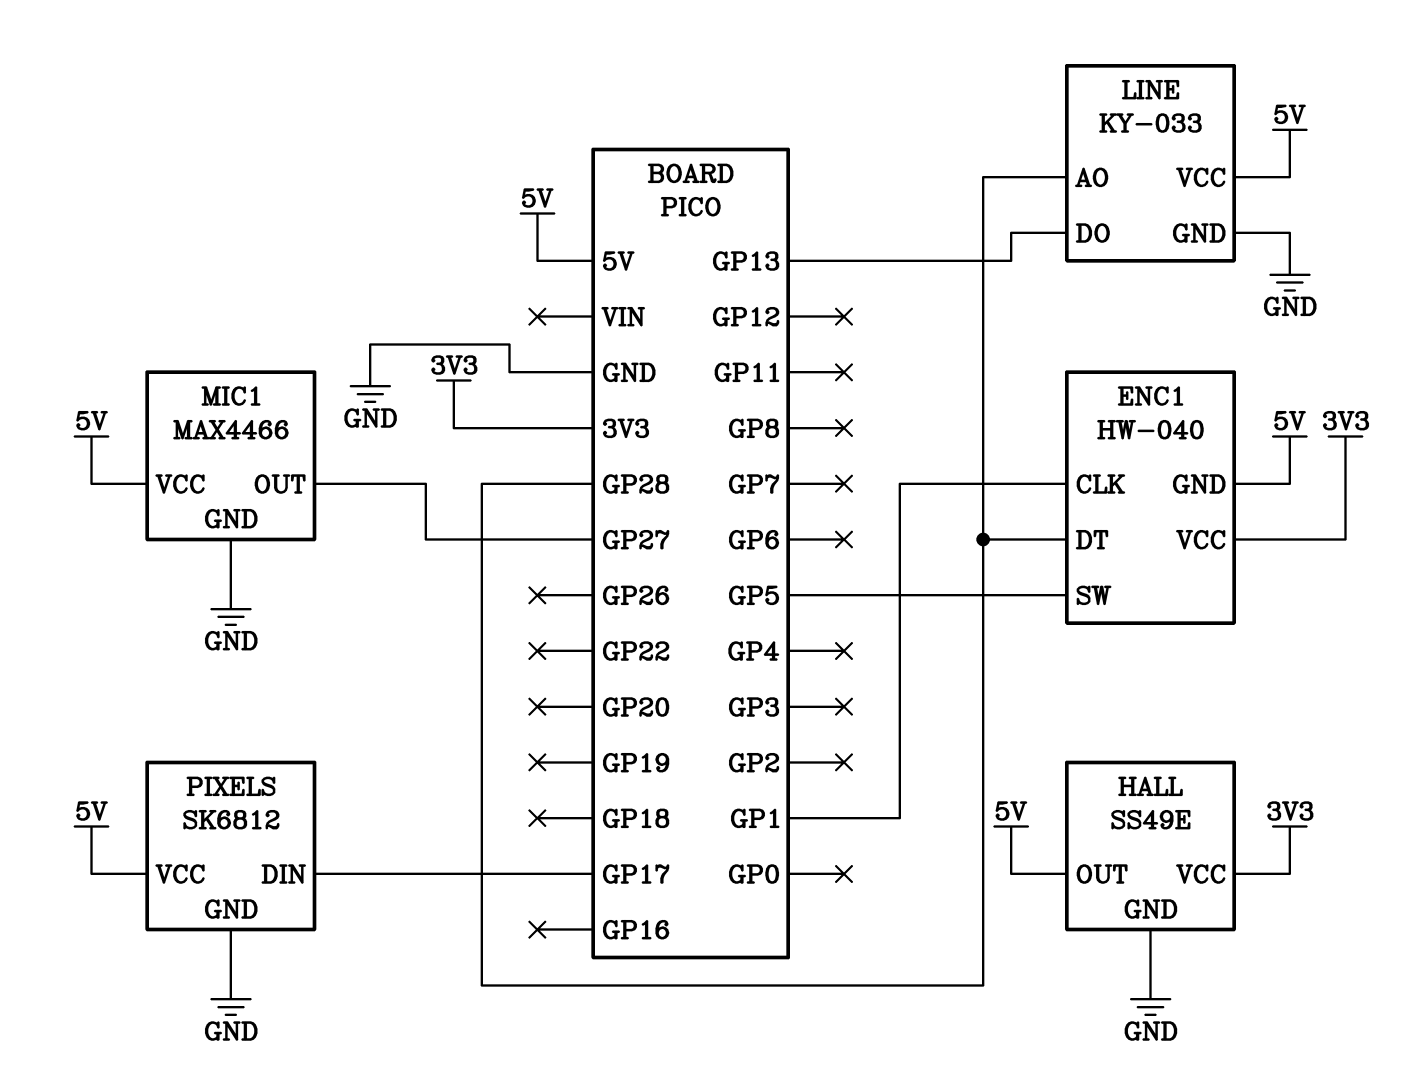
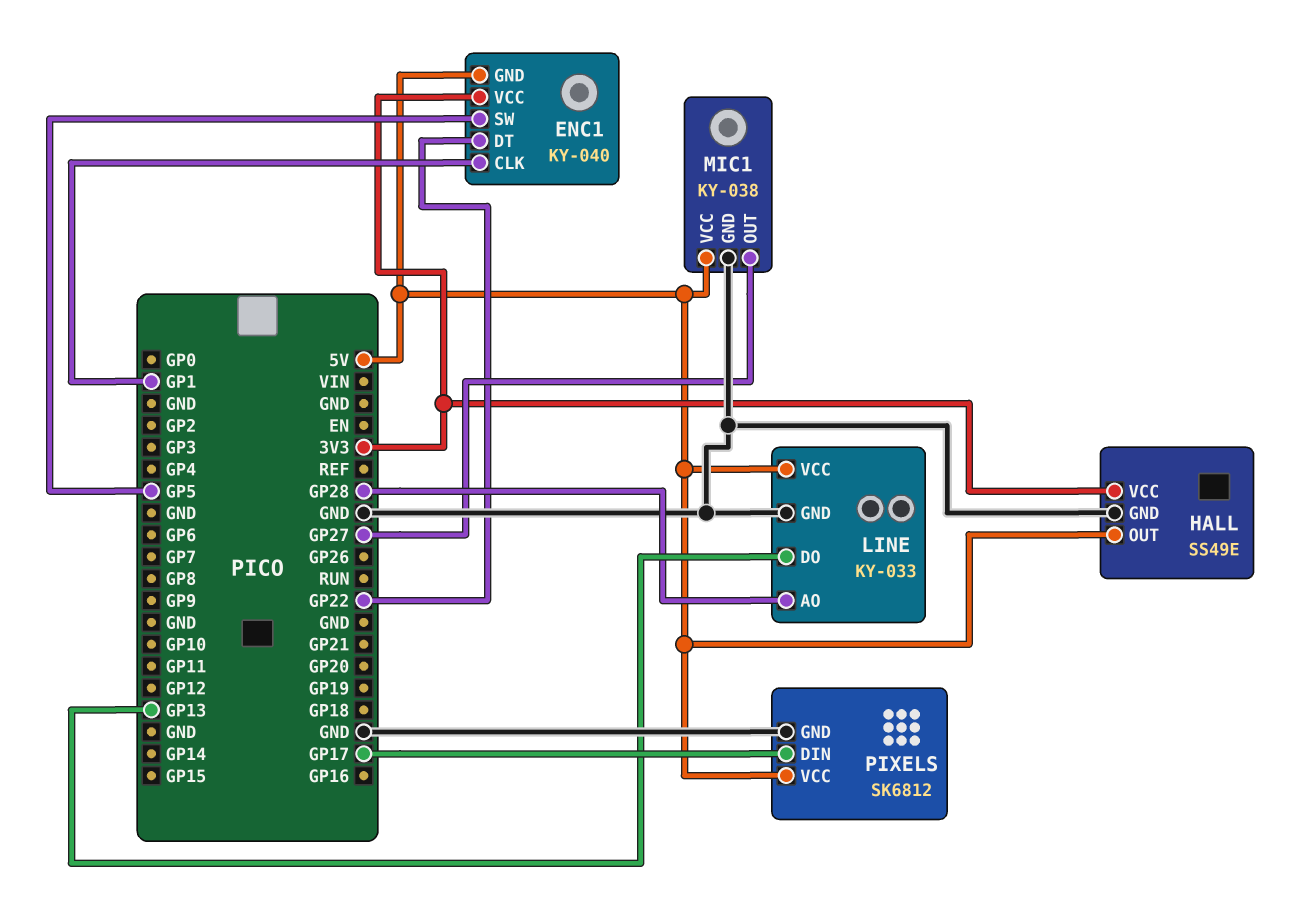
ENC1: HW-040 -> KY-040
ENC1 pin DT: GP28 -> GP22
MIC1: MAX4466 -> KY-038

